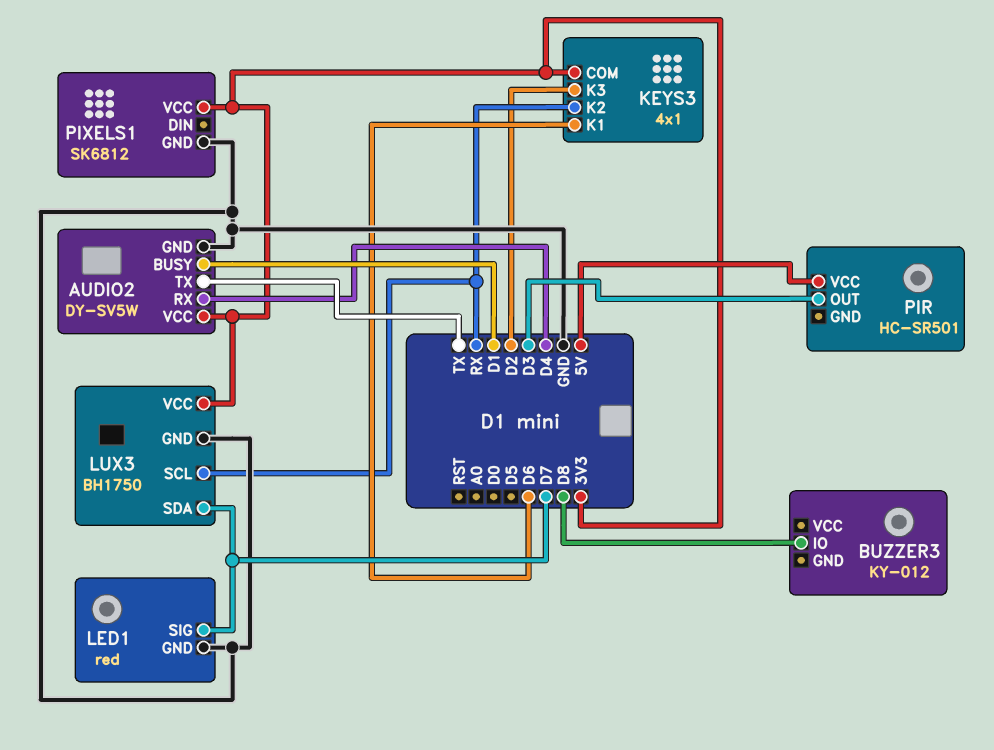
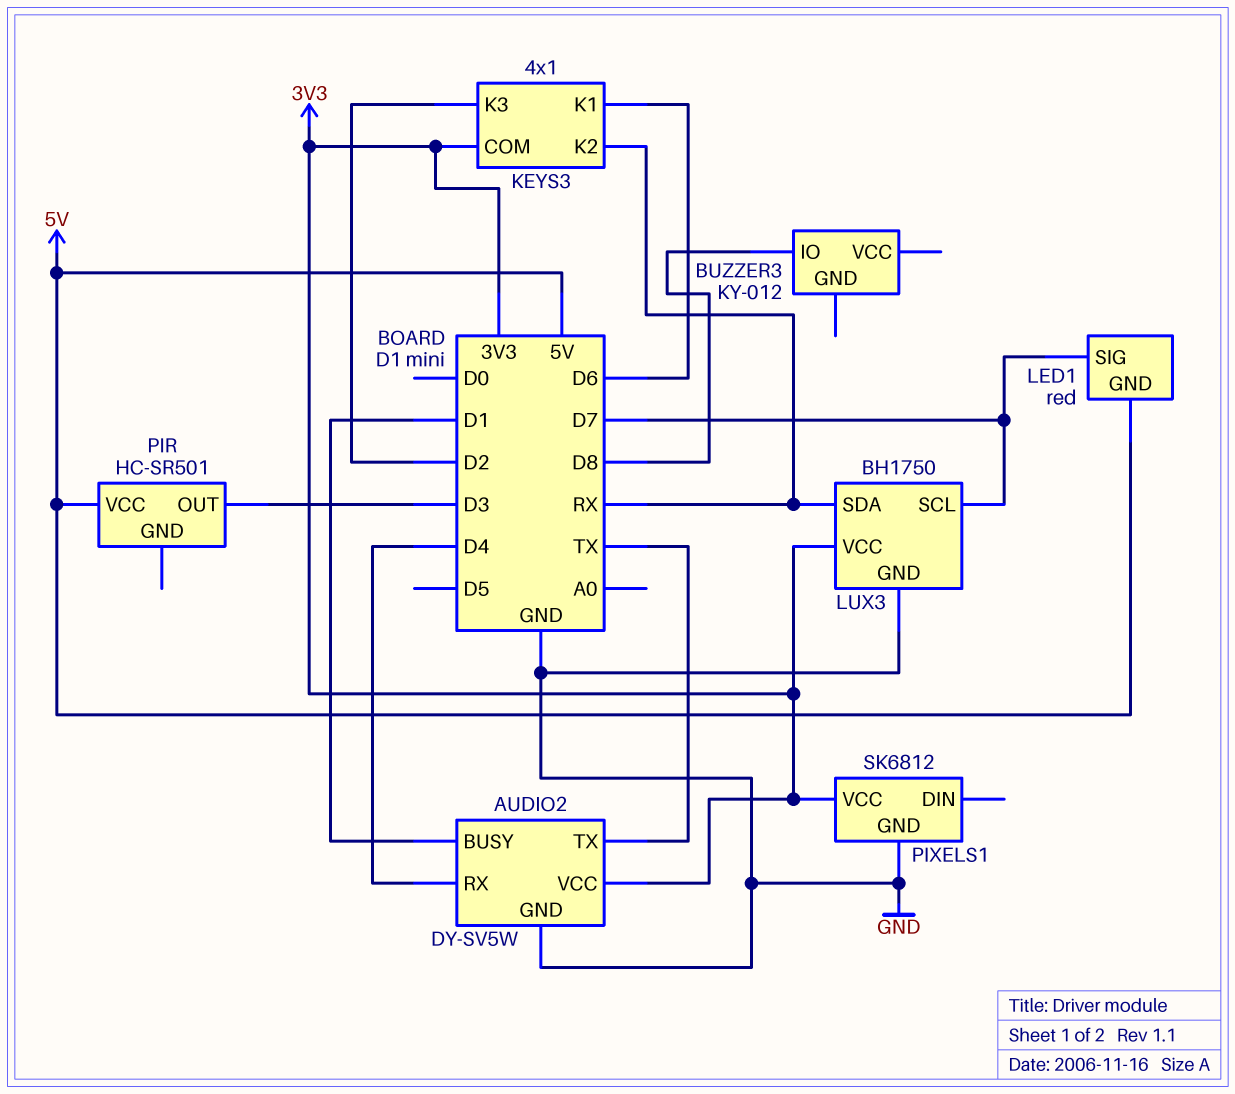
LED1 pin GND: GND -> 5V
LUX3 pin SCL: RX -> D7
LUX3 pin SDA: D7 -> RX

